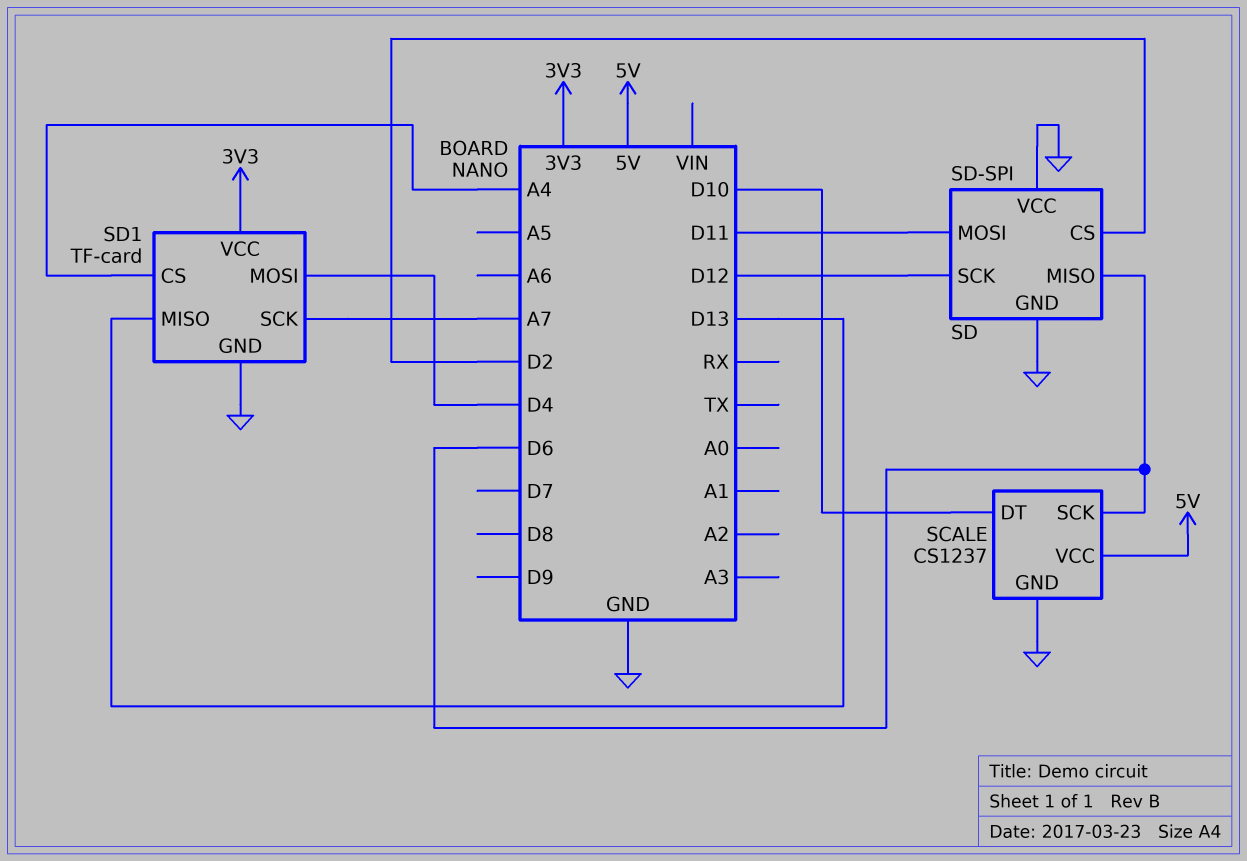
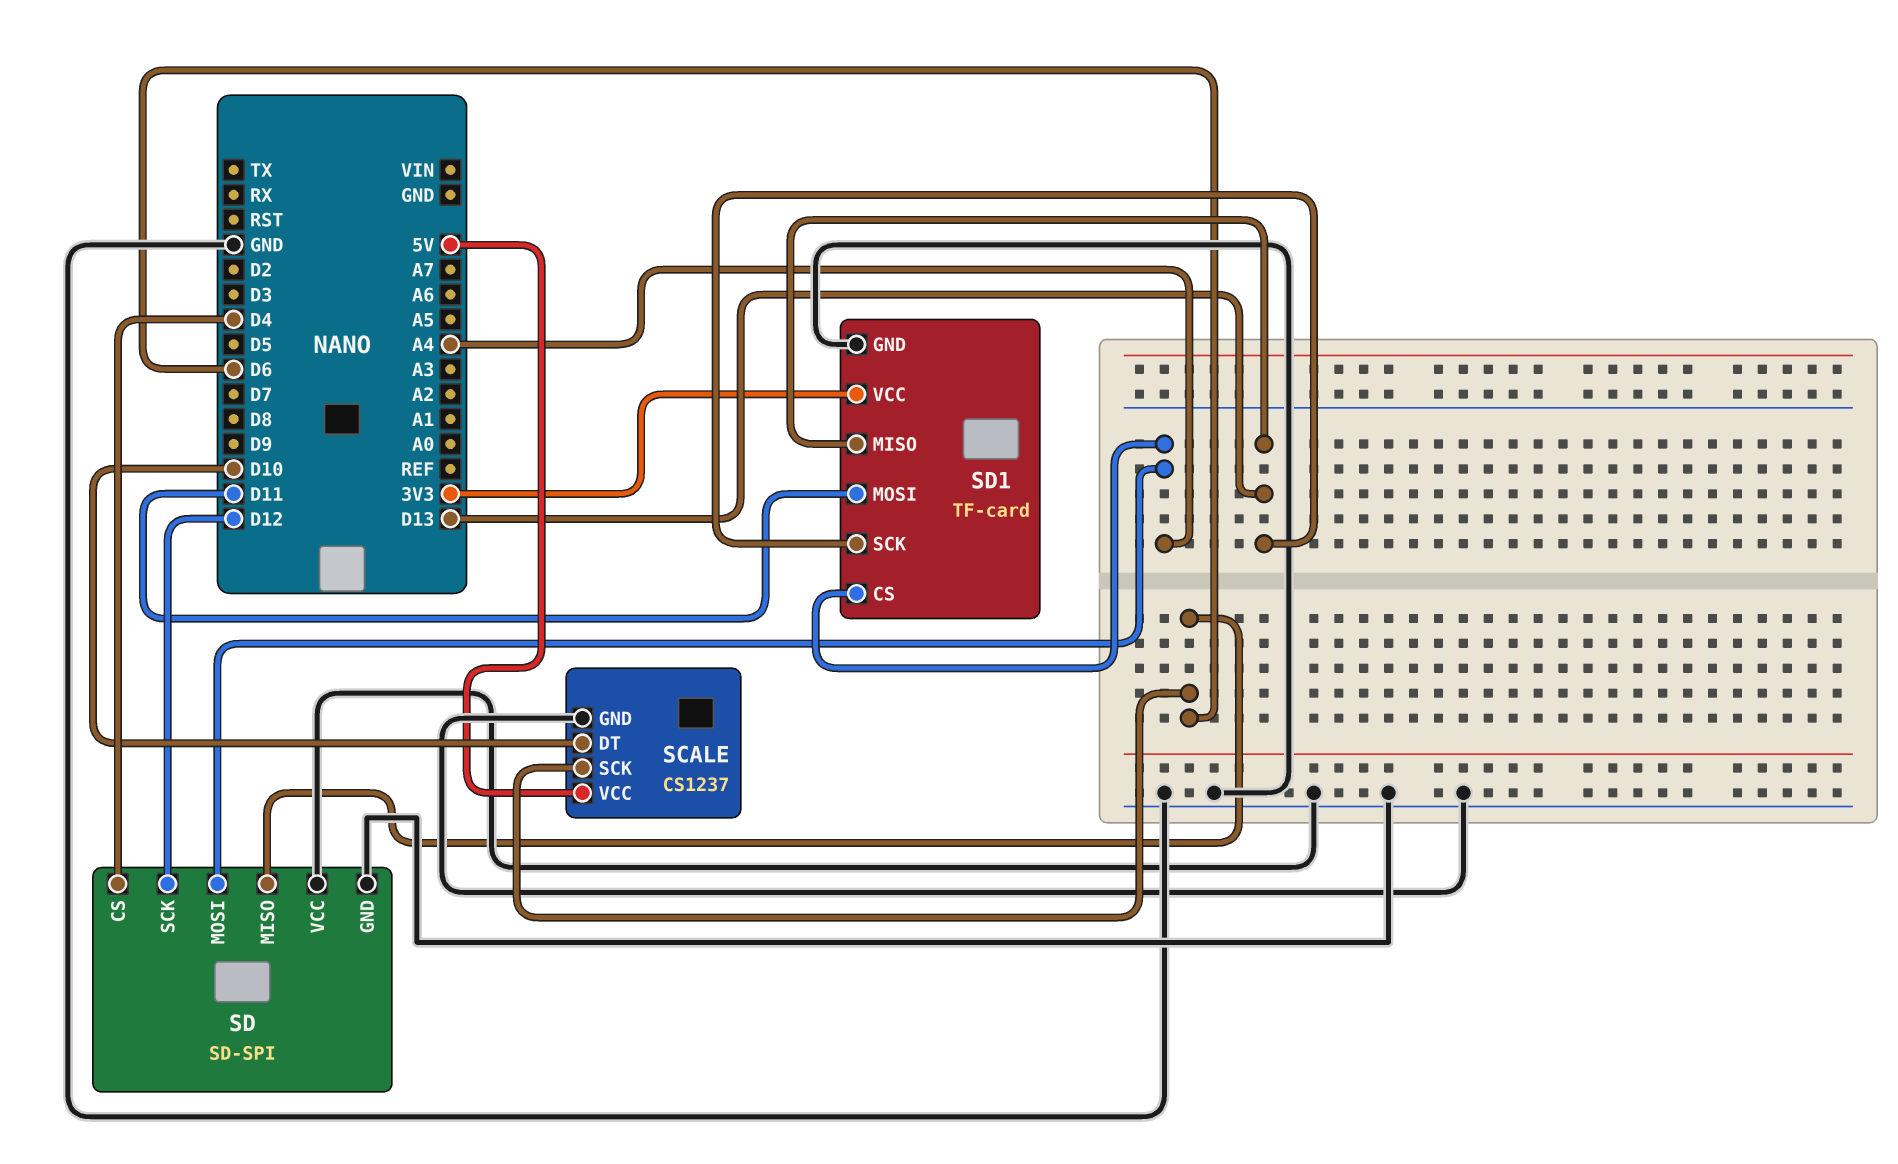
SD pin CS: D2 -> D4
SD pin MOSI: D11 -> A4
SD1 pin MOSI: D4 -> D11
SD1 pin SCK: A7 -> D13

